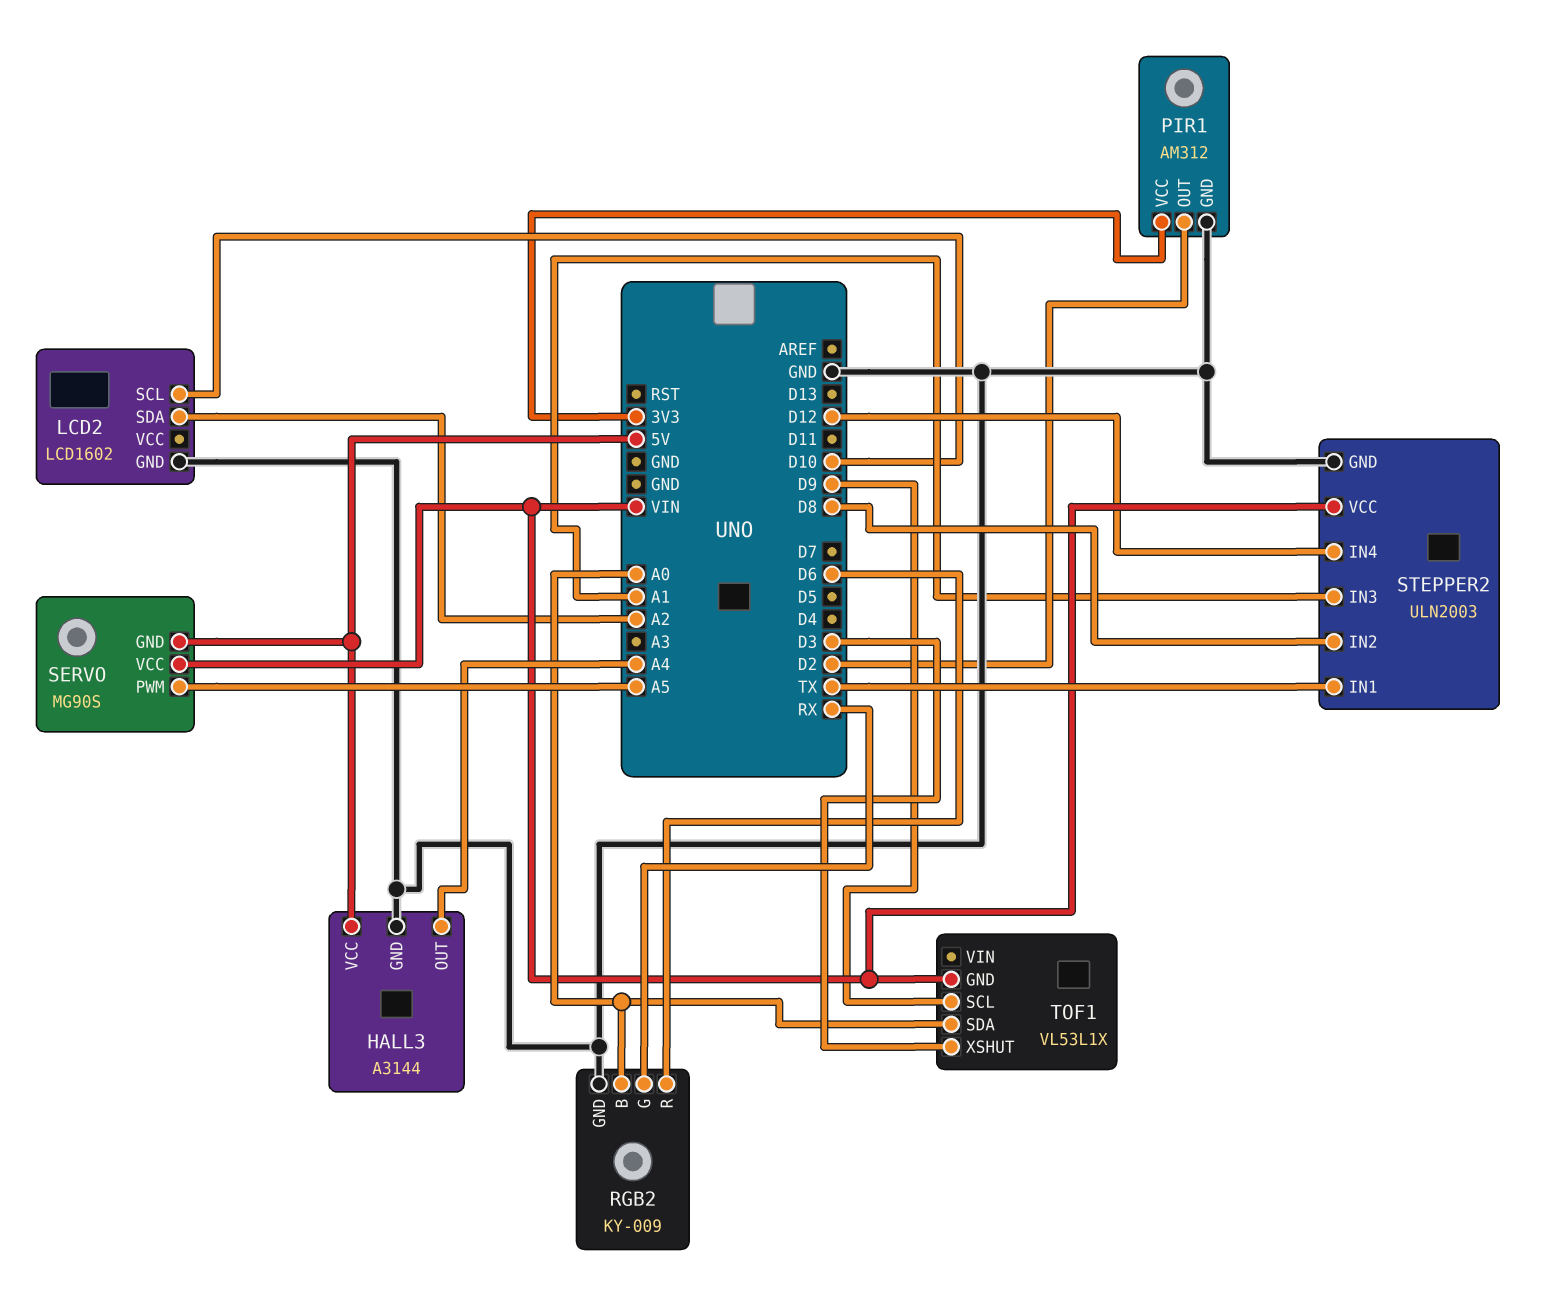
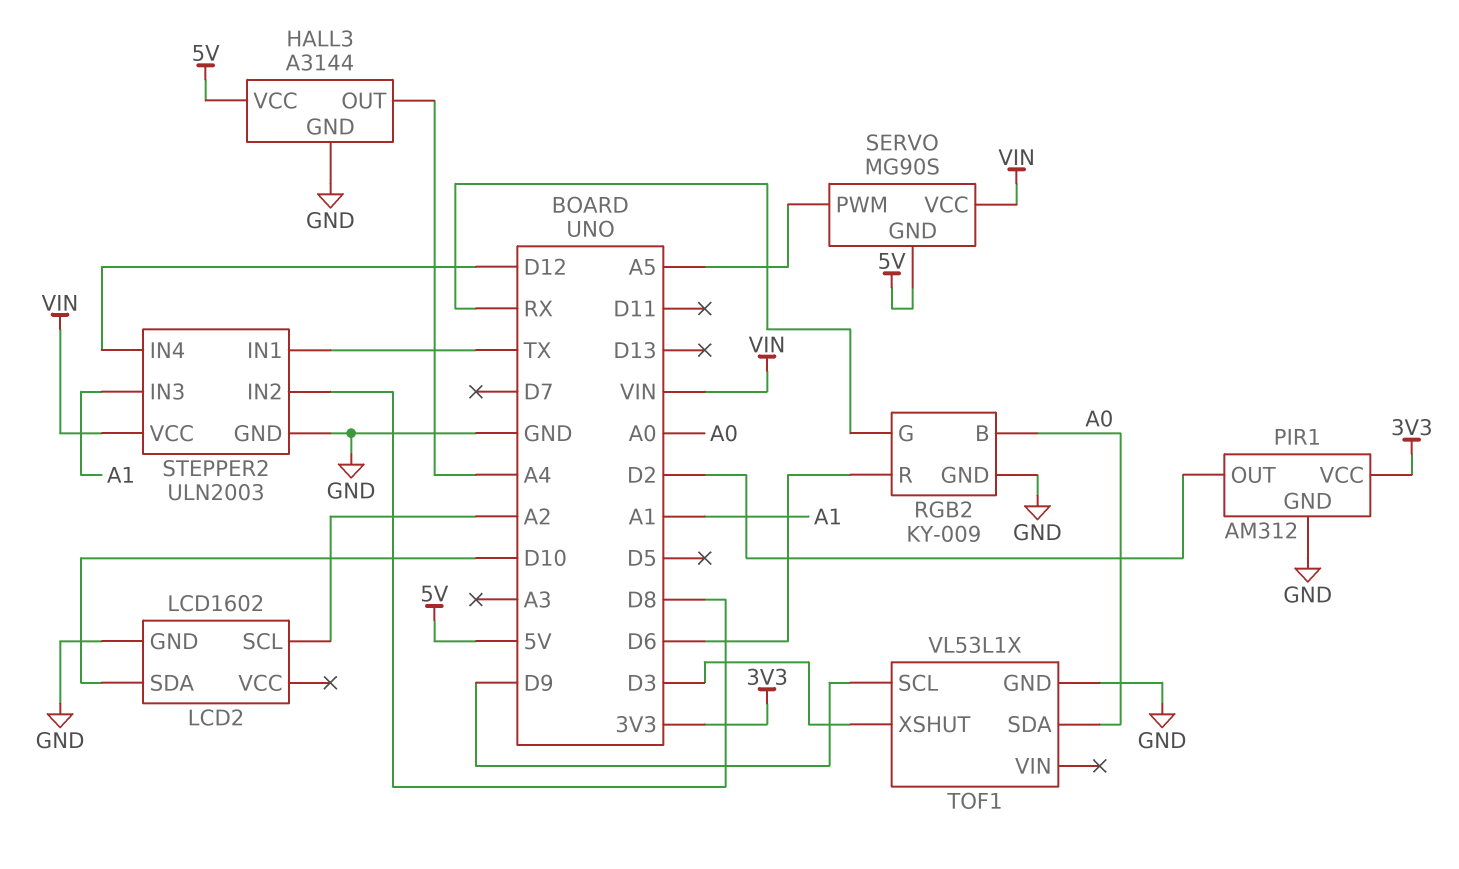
LCD2 pin SCL: D10 -> A2
LCD2 pin SDA: A2 -> D10
TOF1 pin GND: VIN -> GND

